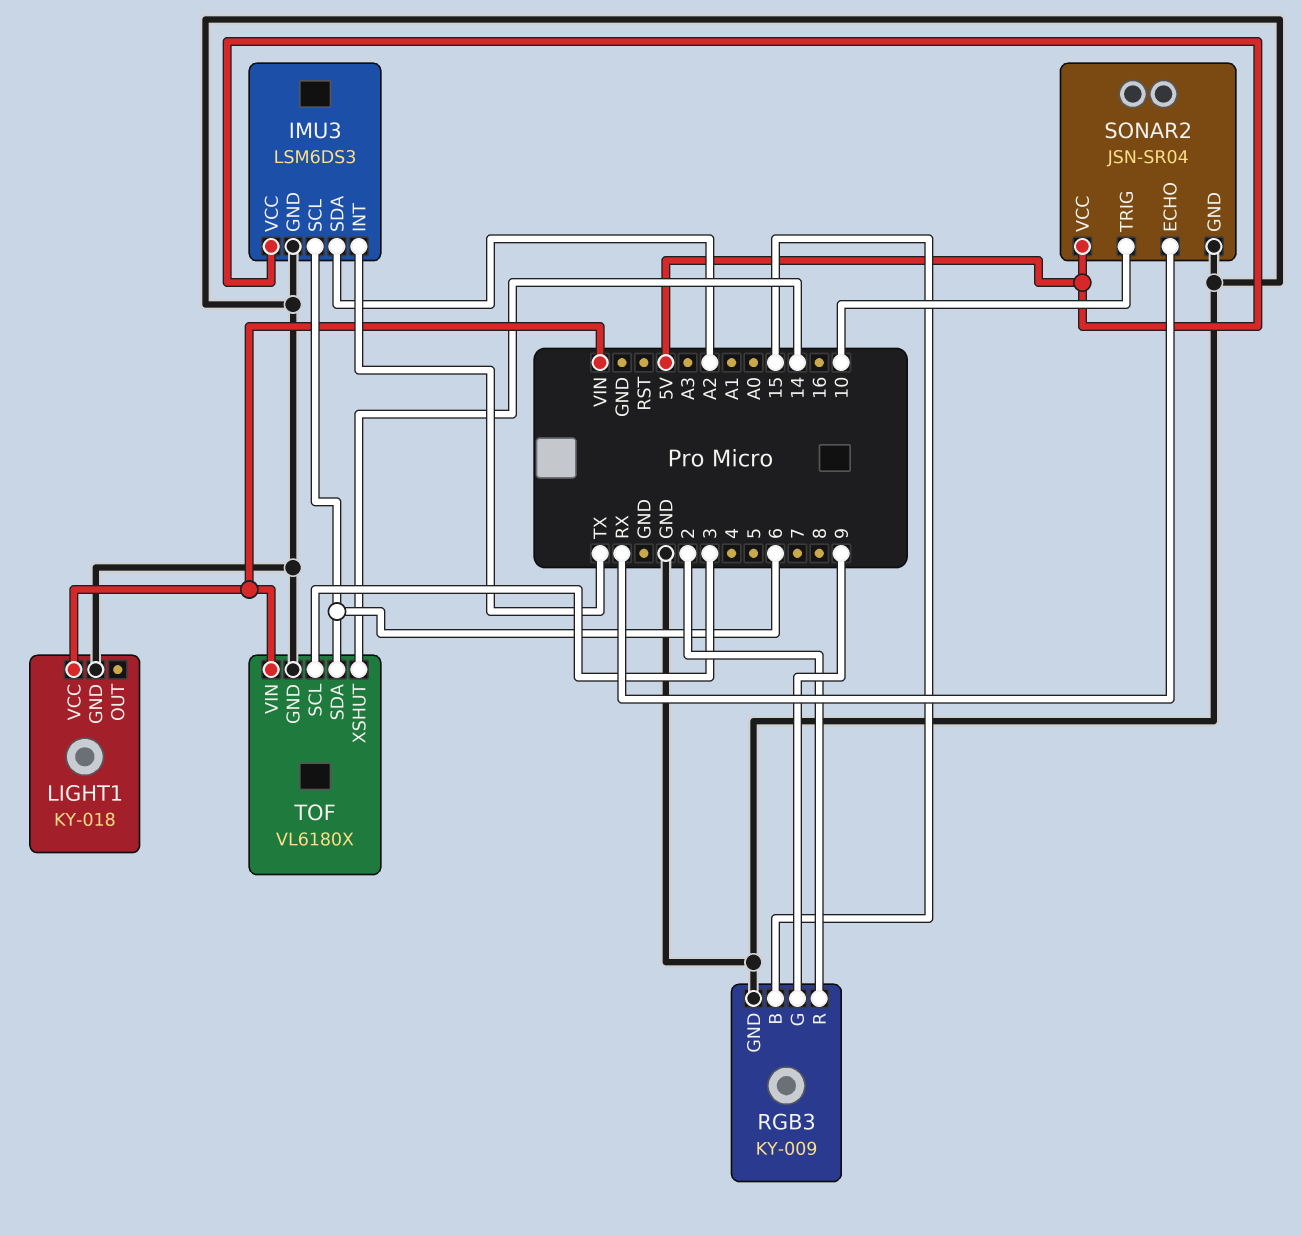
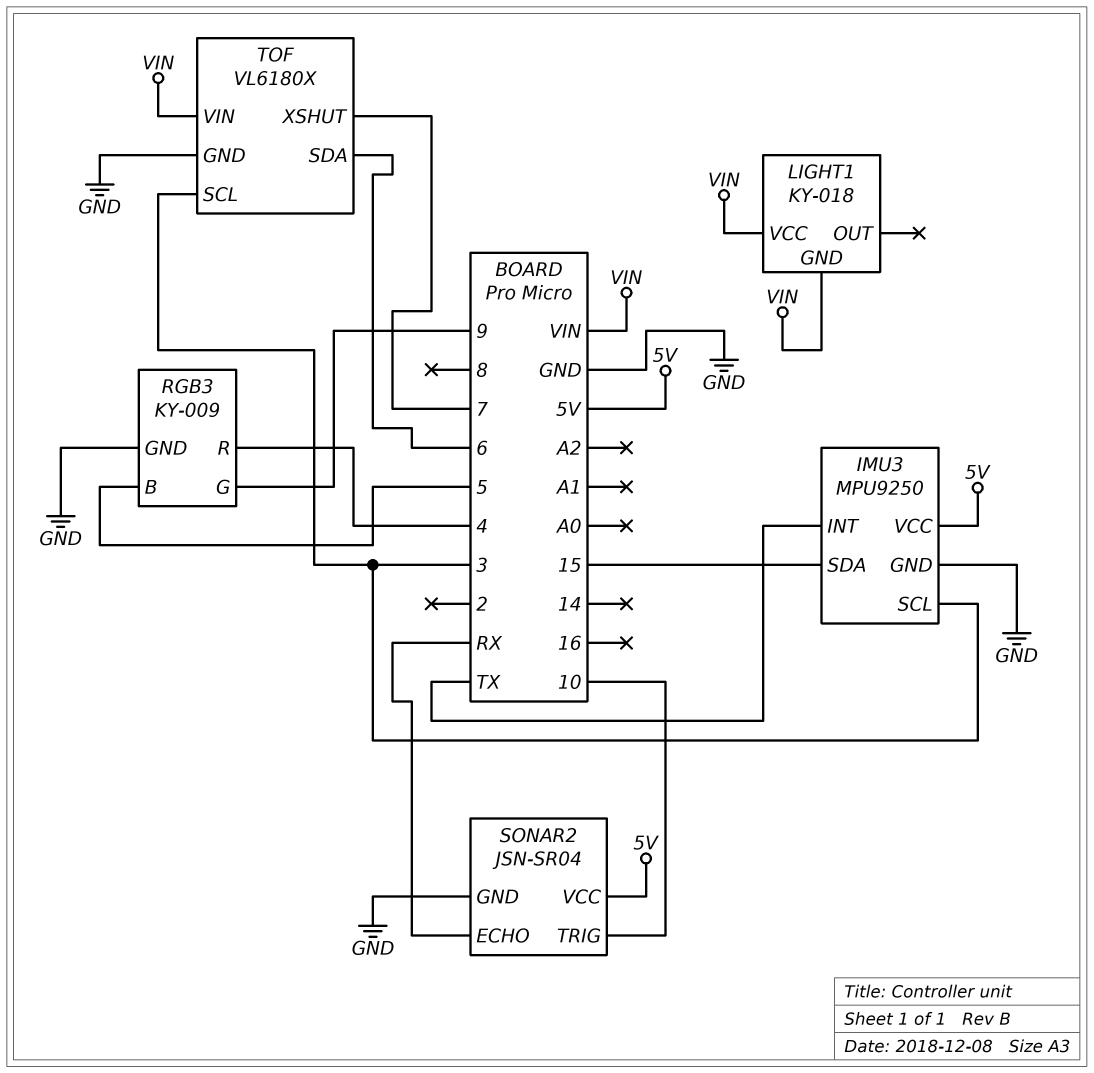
IMU3: LSM6DS3 -> MPU9250
IMU3 pin SCL: 6 -> 3
IMU3 pin SDA: A2 -> 15
LIGHT1 pin GND: GND -> VIN
RGB3 pin B: 15 -> 5
RGB3 pin R: 2 -> 4
TOF pin XSHUT: 14 -> 7

